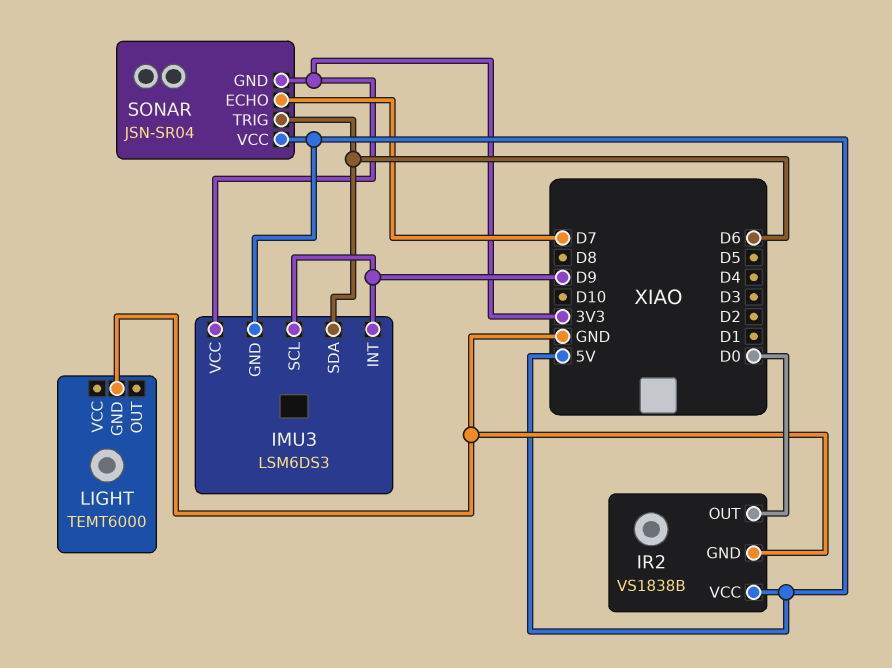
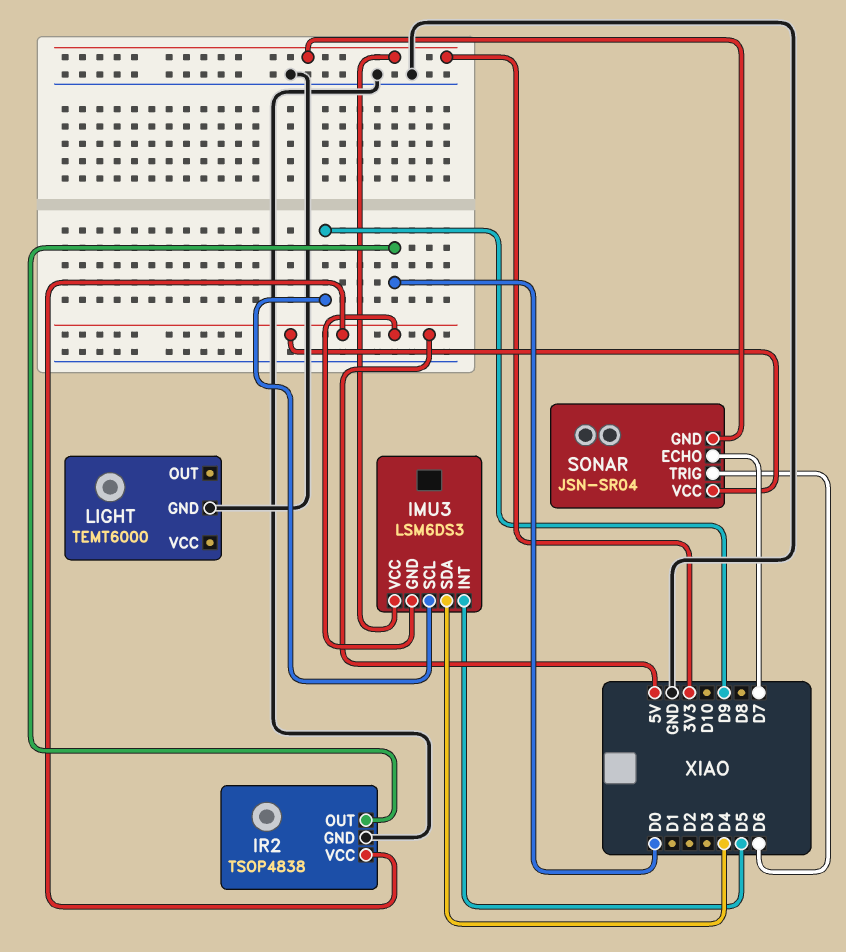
IMU3 pin INT: D9 -> D5
IMU3 pin SDA: D6 -> D4
IR2: VS1838B -> TSOP4838

